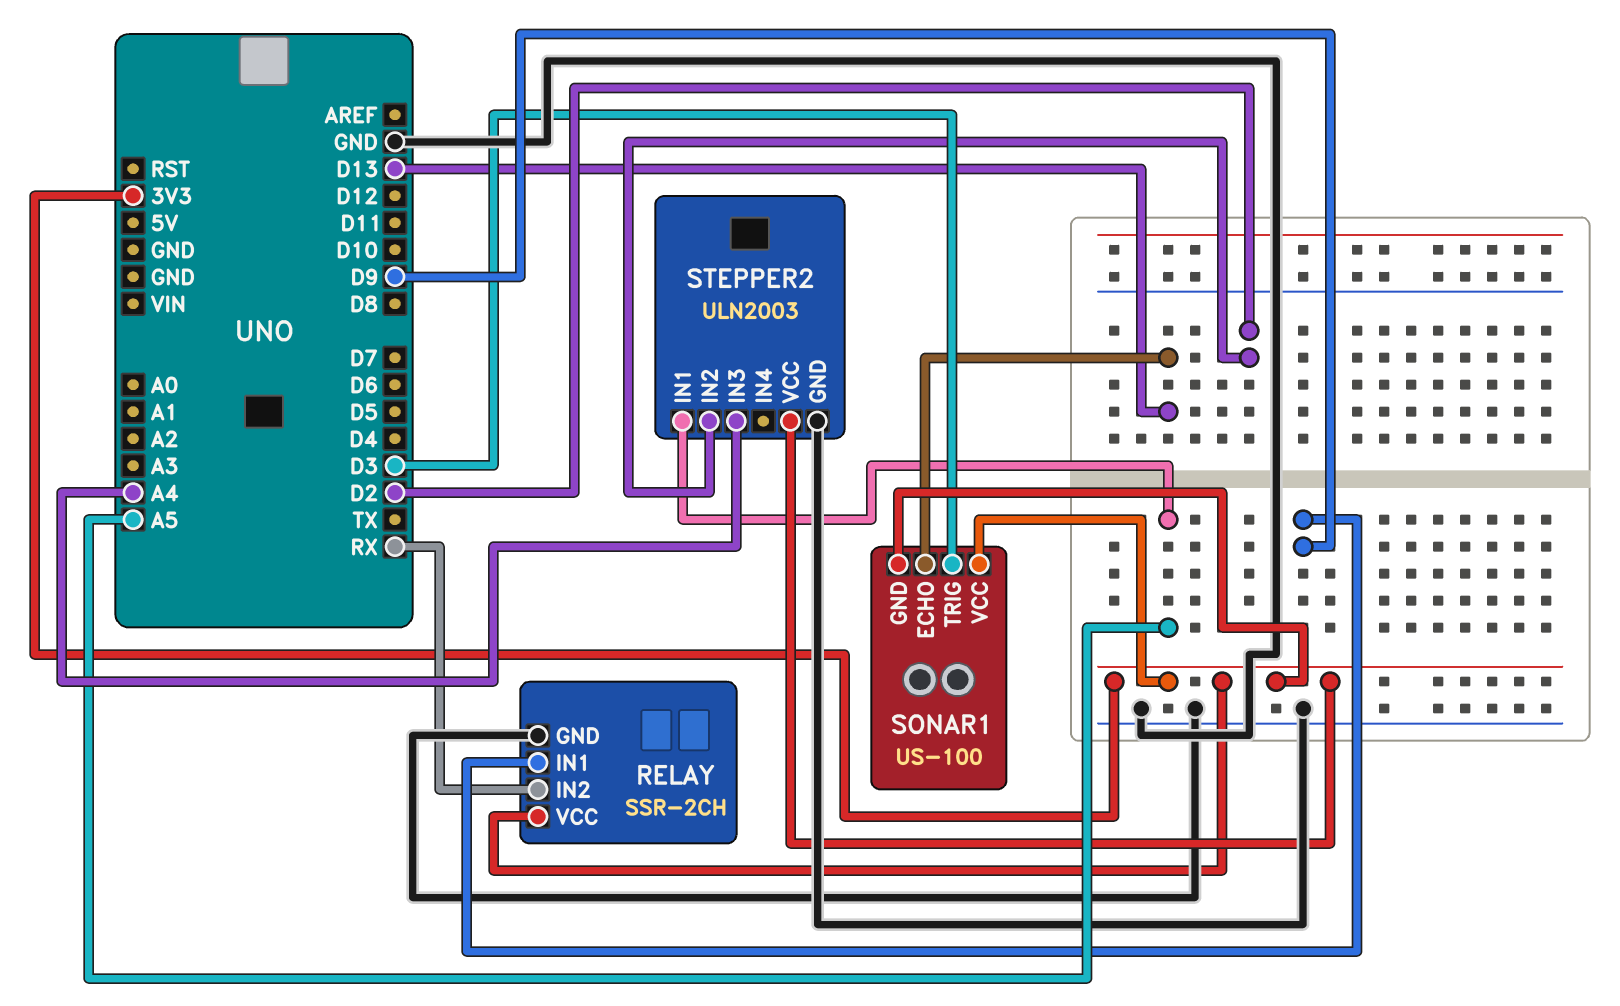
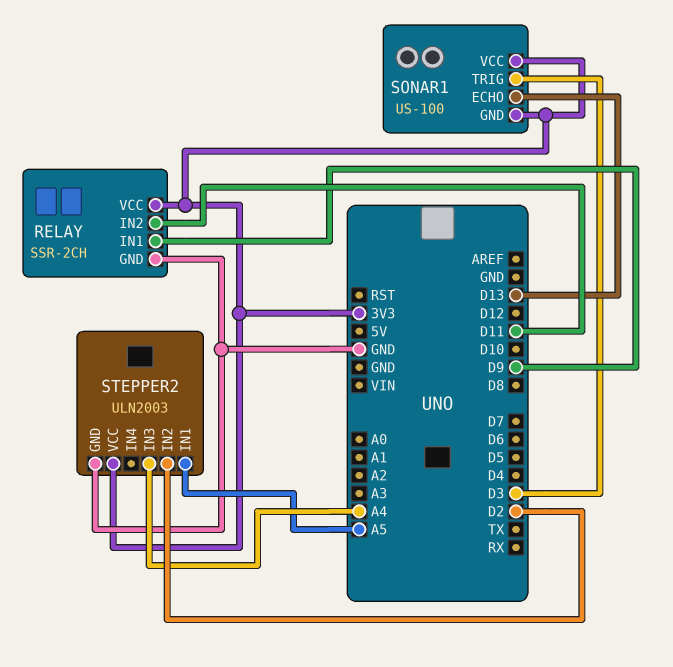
RELAY pin IN2: RX -> D11

